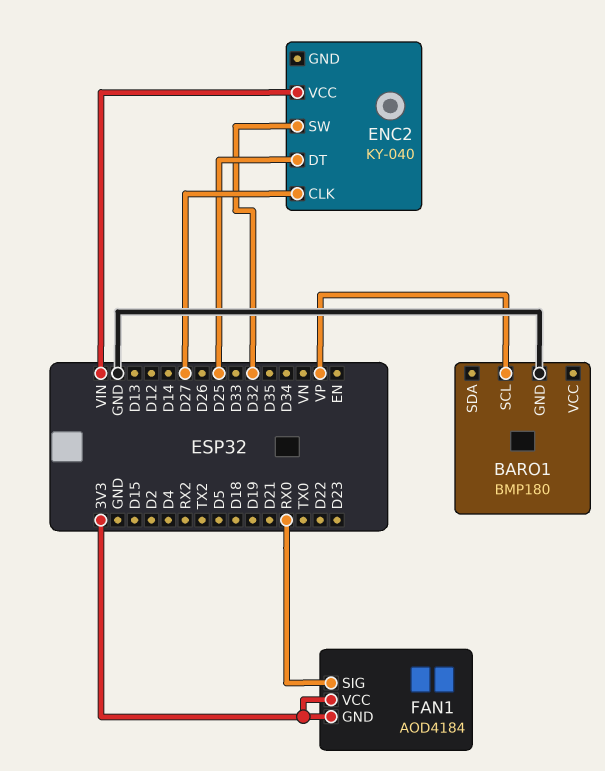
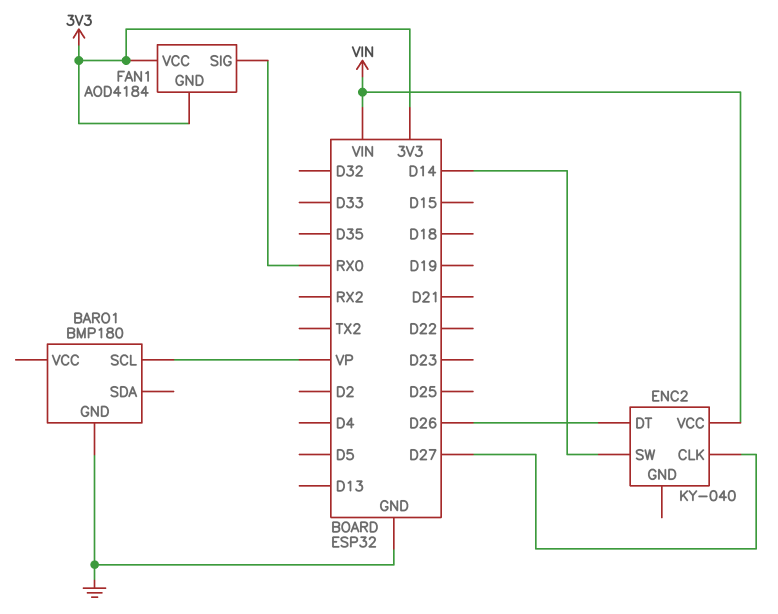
ENC2 pin DT: D25 -> D26
ENC2 pin SW: D32 -> D14

